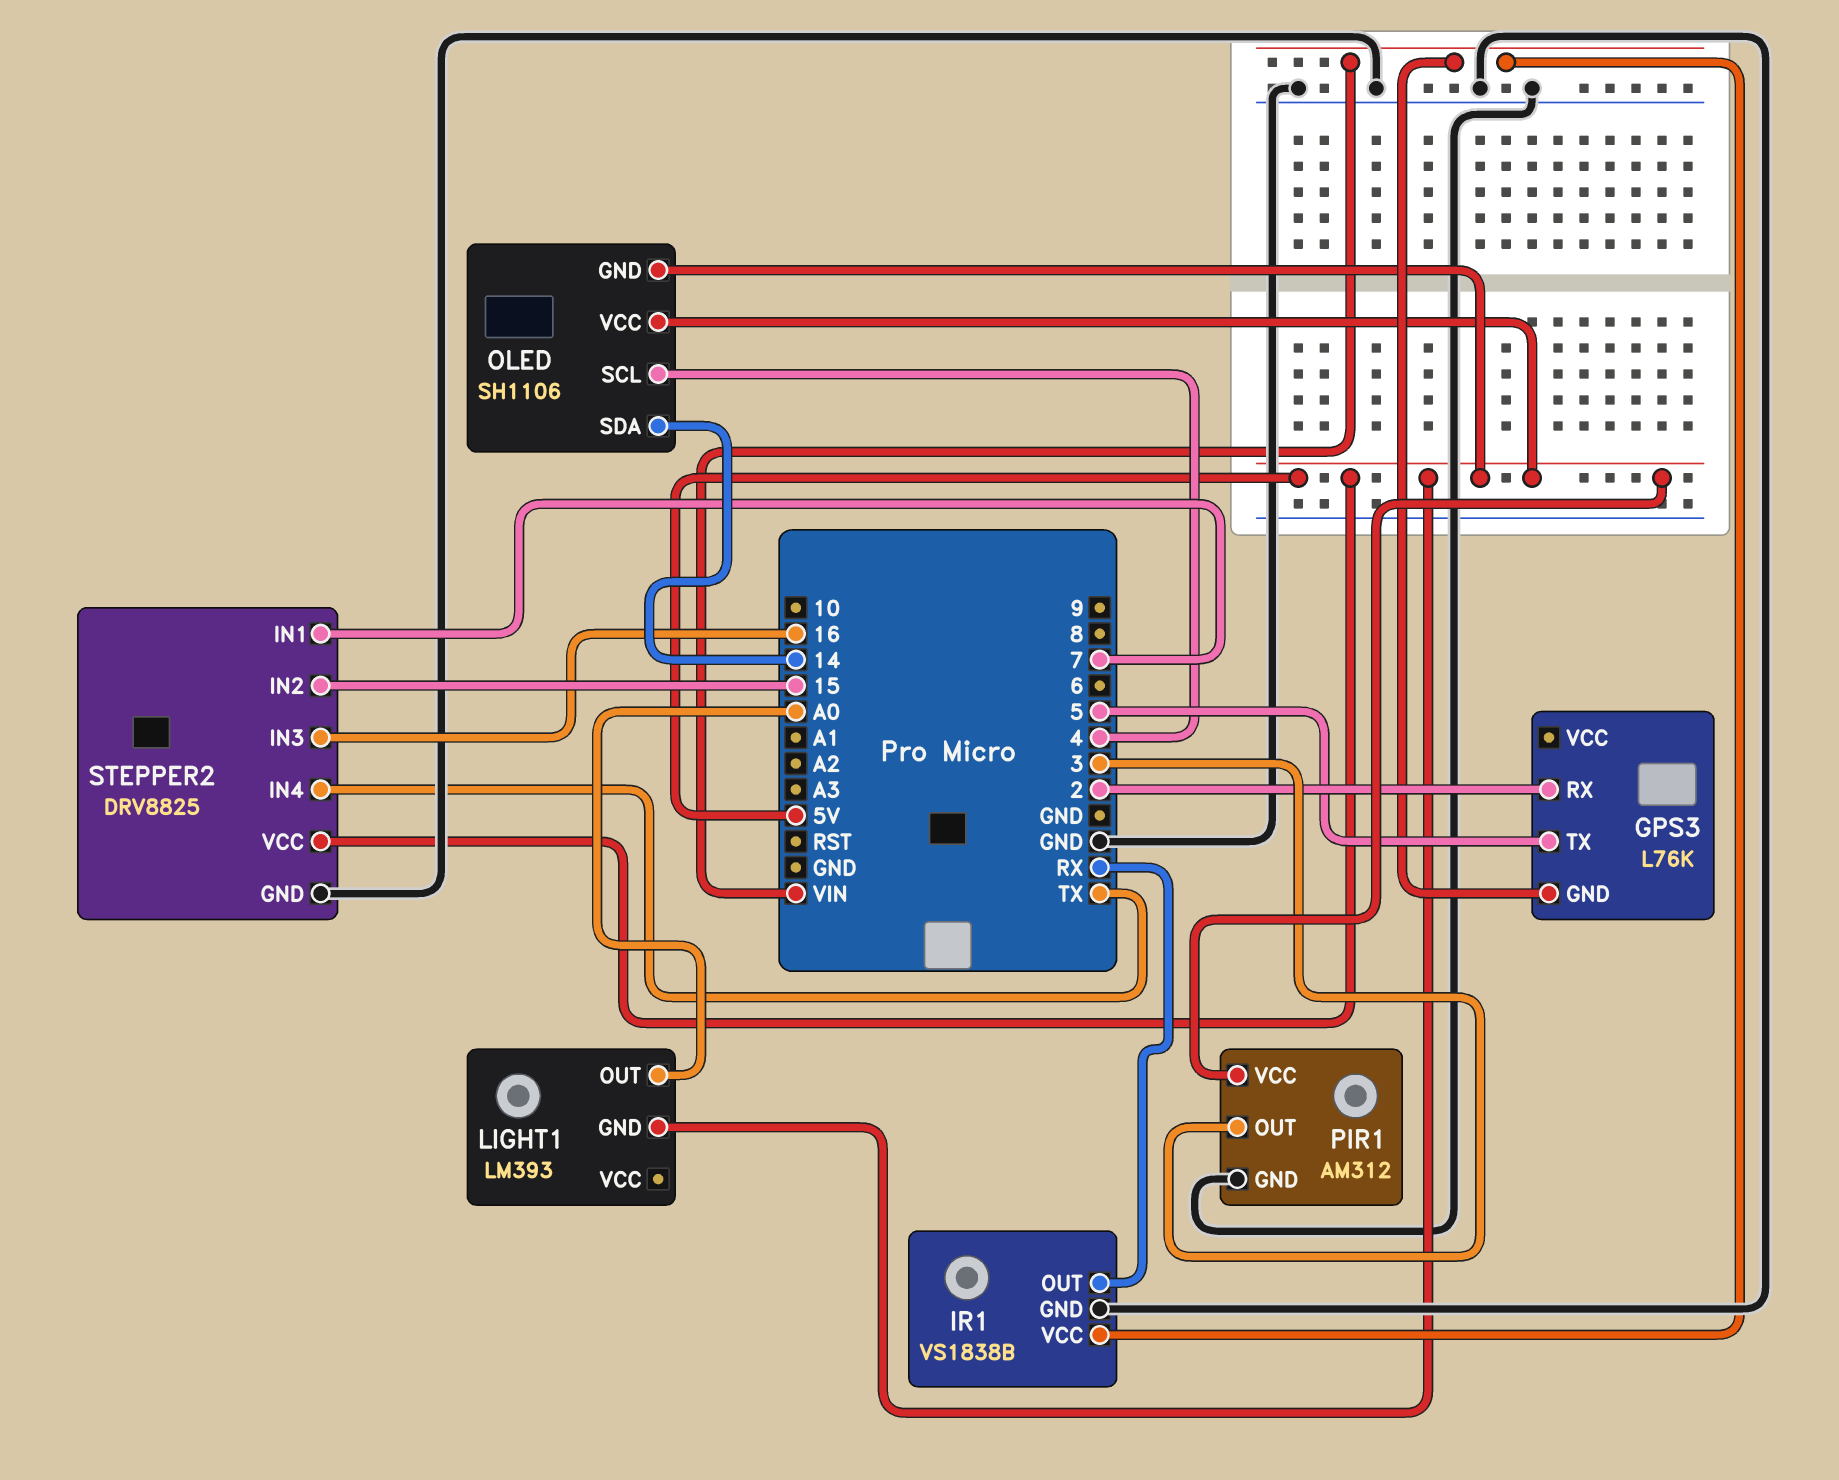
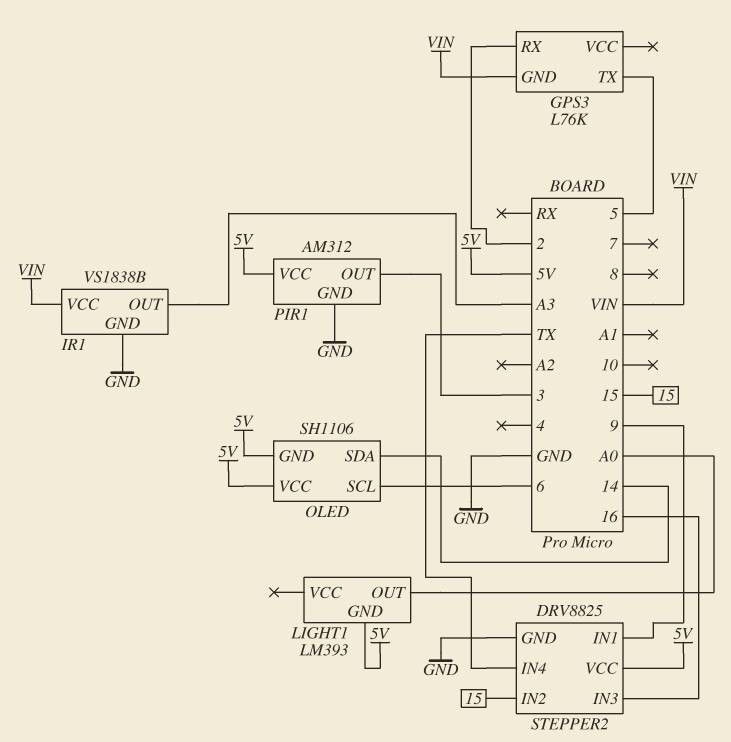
IR1 pin OUT: RX -> A3
OLED pin SCL: 4 -> 6
STEPPER2 pin IN1: 7 -> 9

